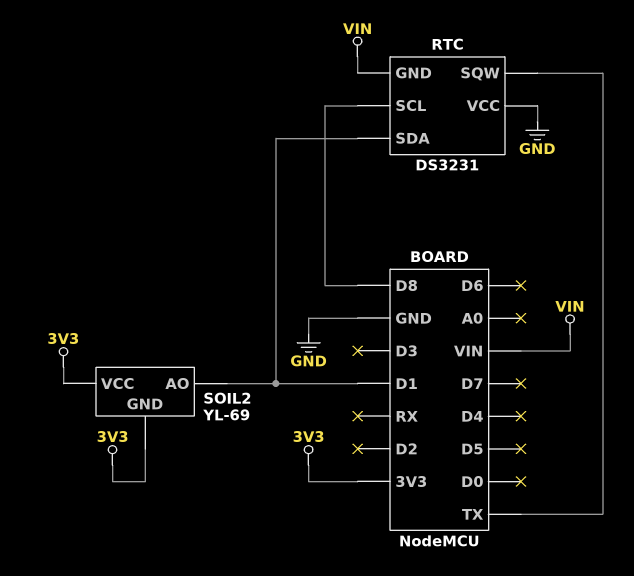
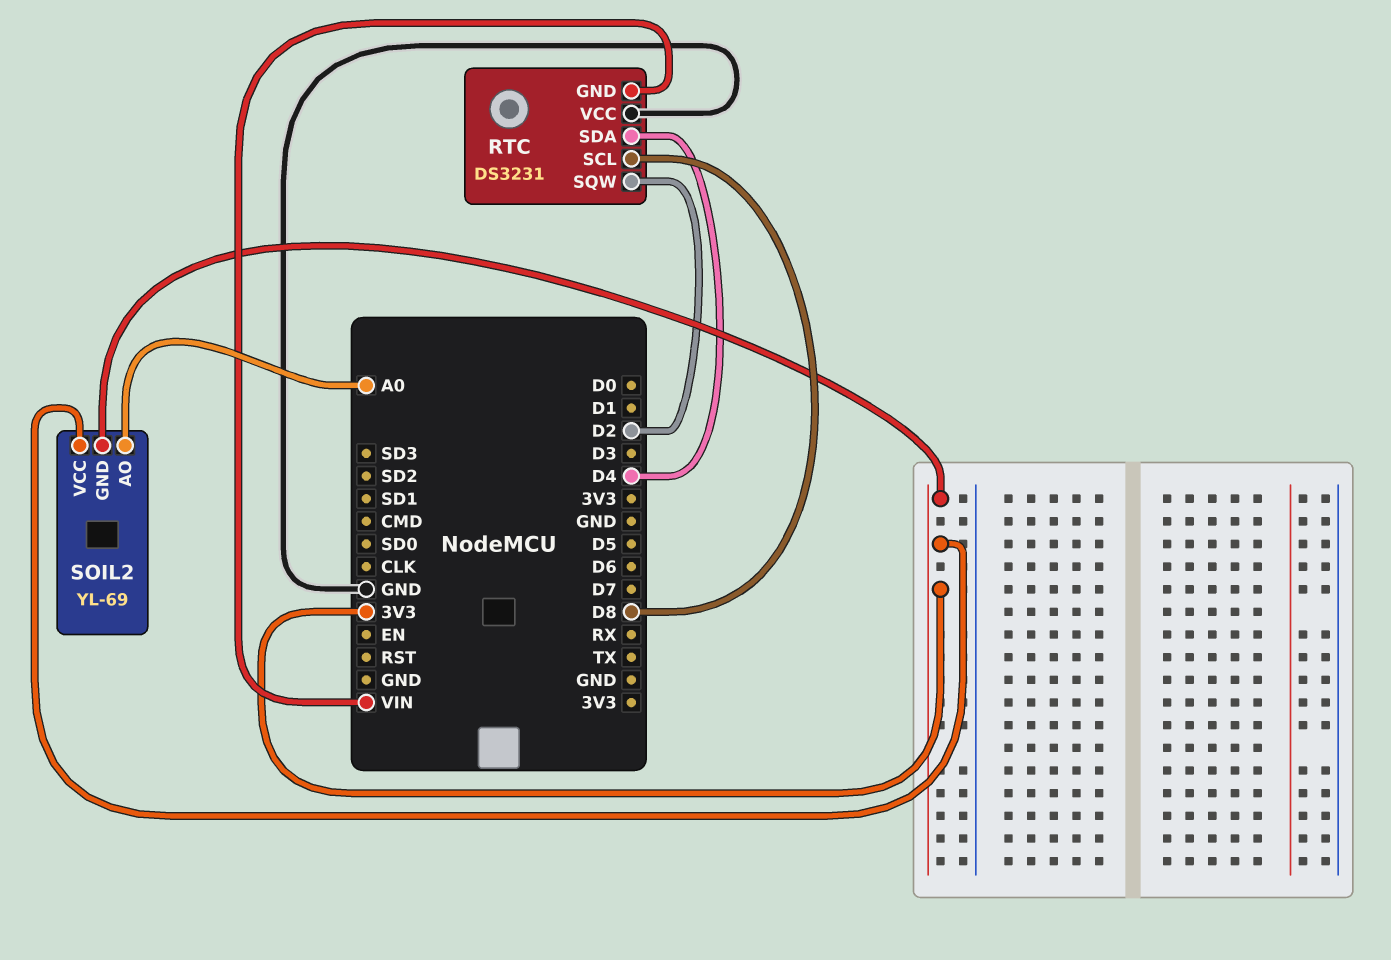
RTC pin SDA: D1 -> D4
RTC pin SQW: TX -> D2
SOIL2 pin AO: D1 -> A0

